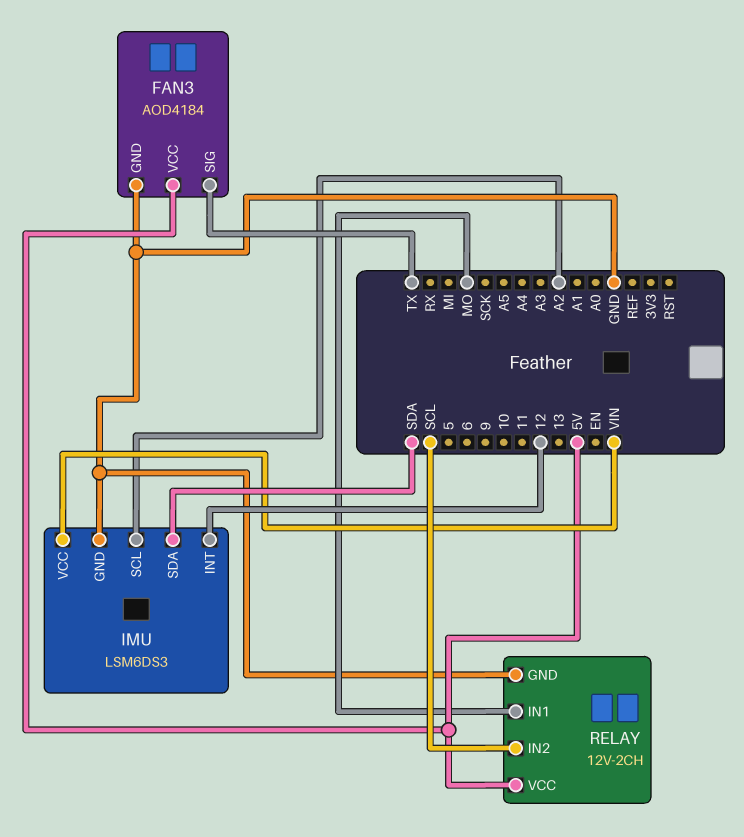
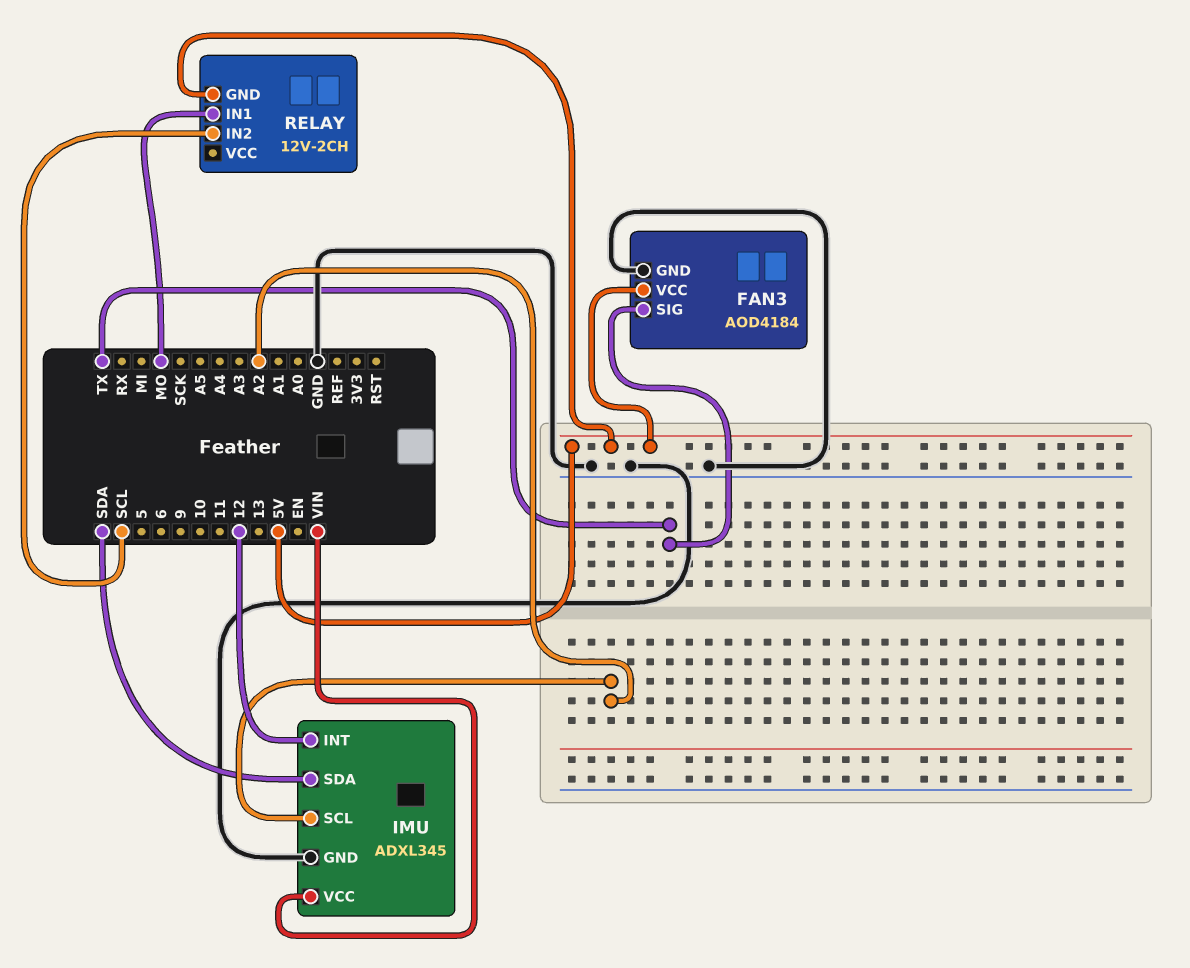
IMU: LSM6DS3 -> ADXL345
RELAY pin GND: GND -> 5V
RELAY pin VCC: 5V -> none

